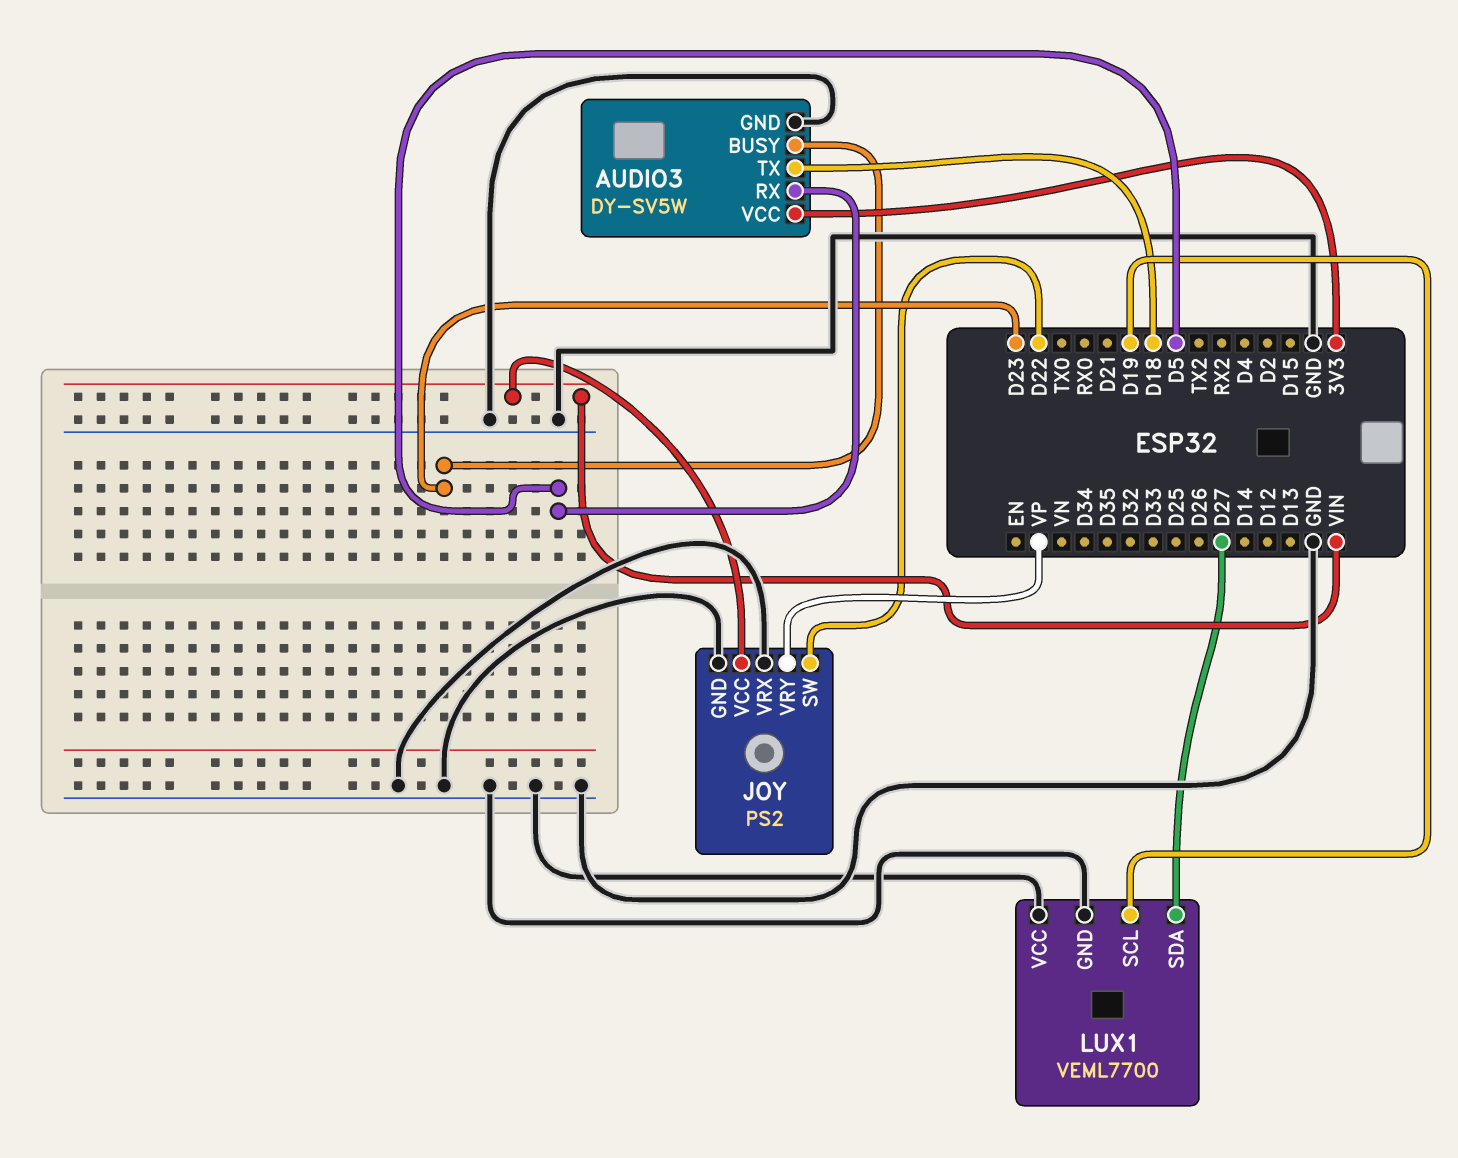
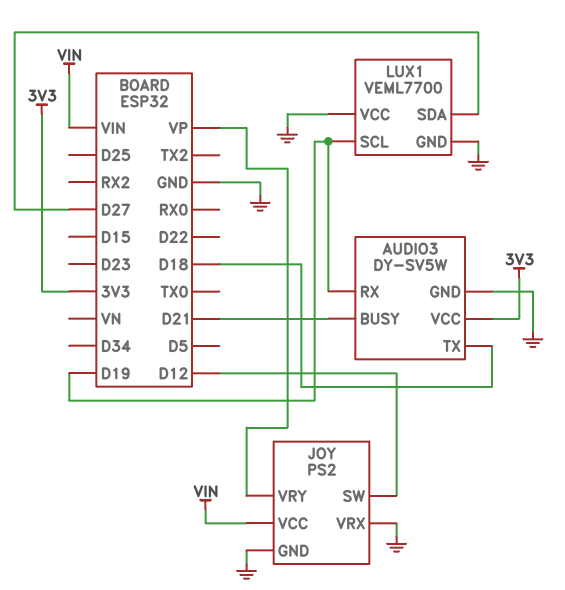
AUDIO3 pin BUSY: D23 -> D21
AUDIO3 pin RX: D5 -> D19
JOY pin SW: D22 -> D12

